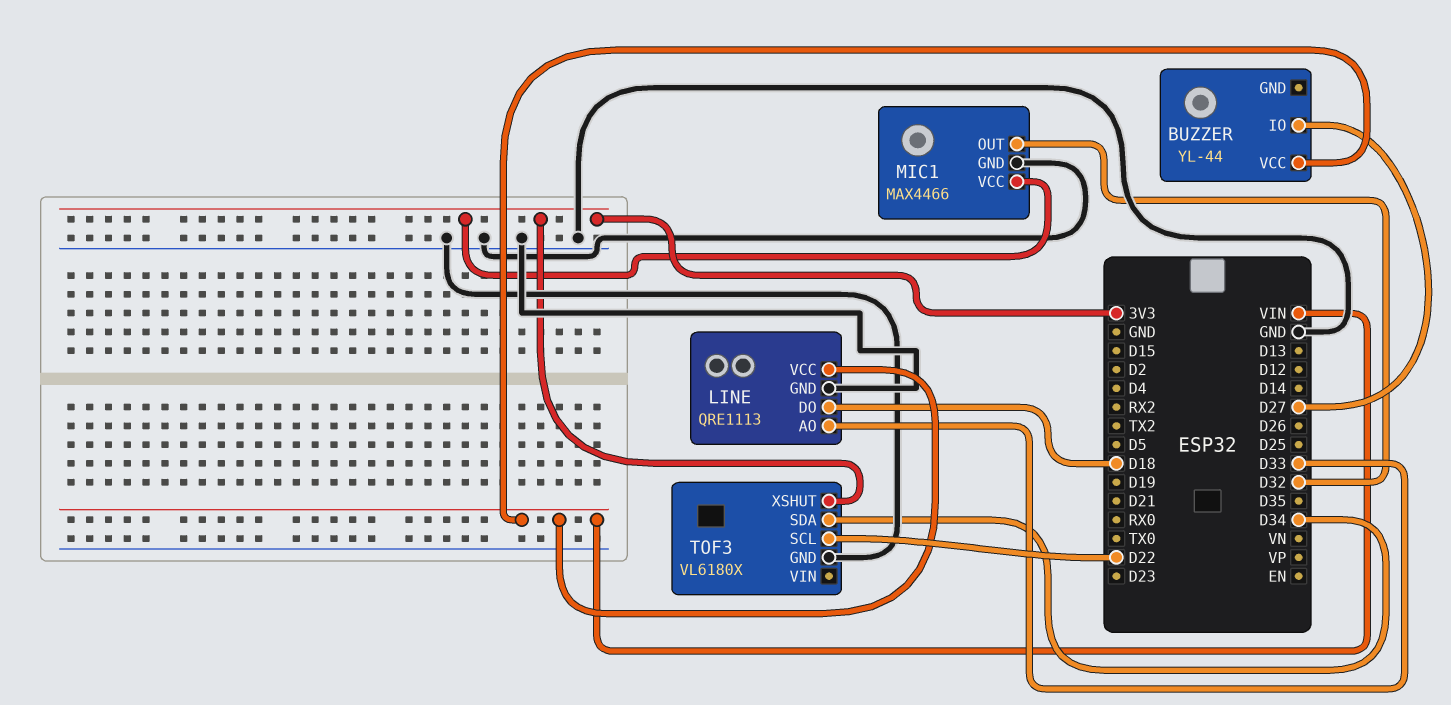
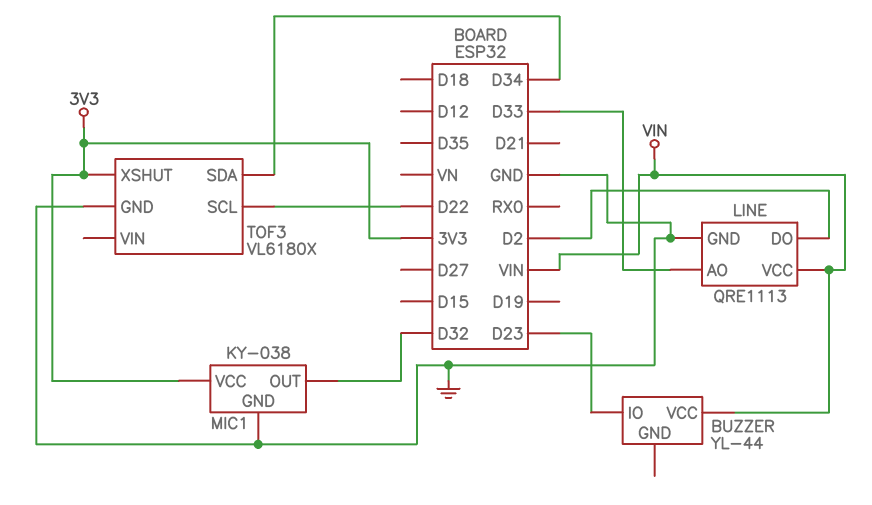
BUZZER pin IO: D27 -> D23
LINE pin DO: D18 -> D2
MIC1: MAX4466 -> KY-038

